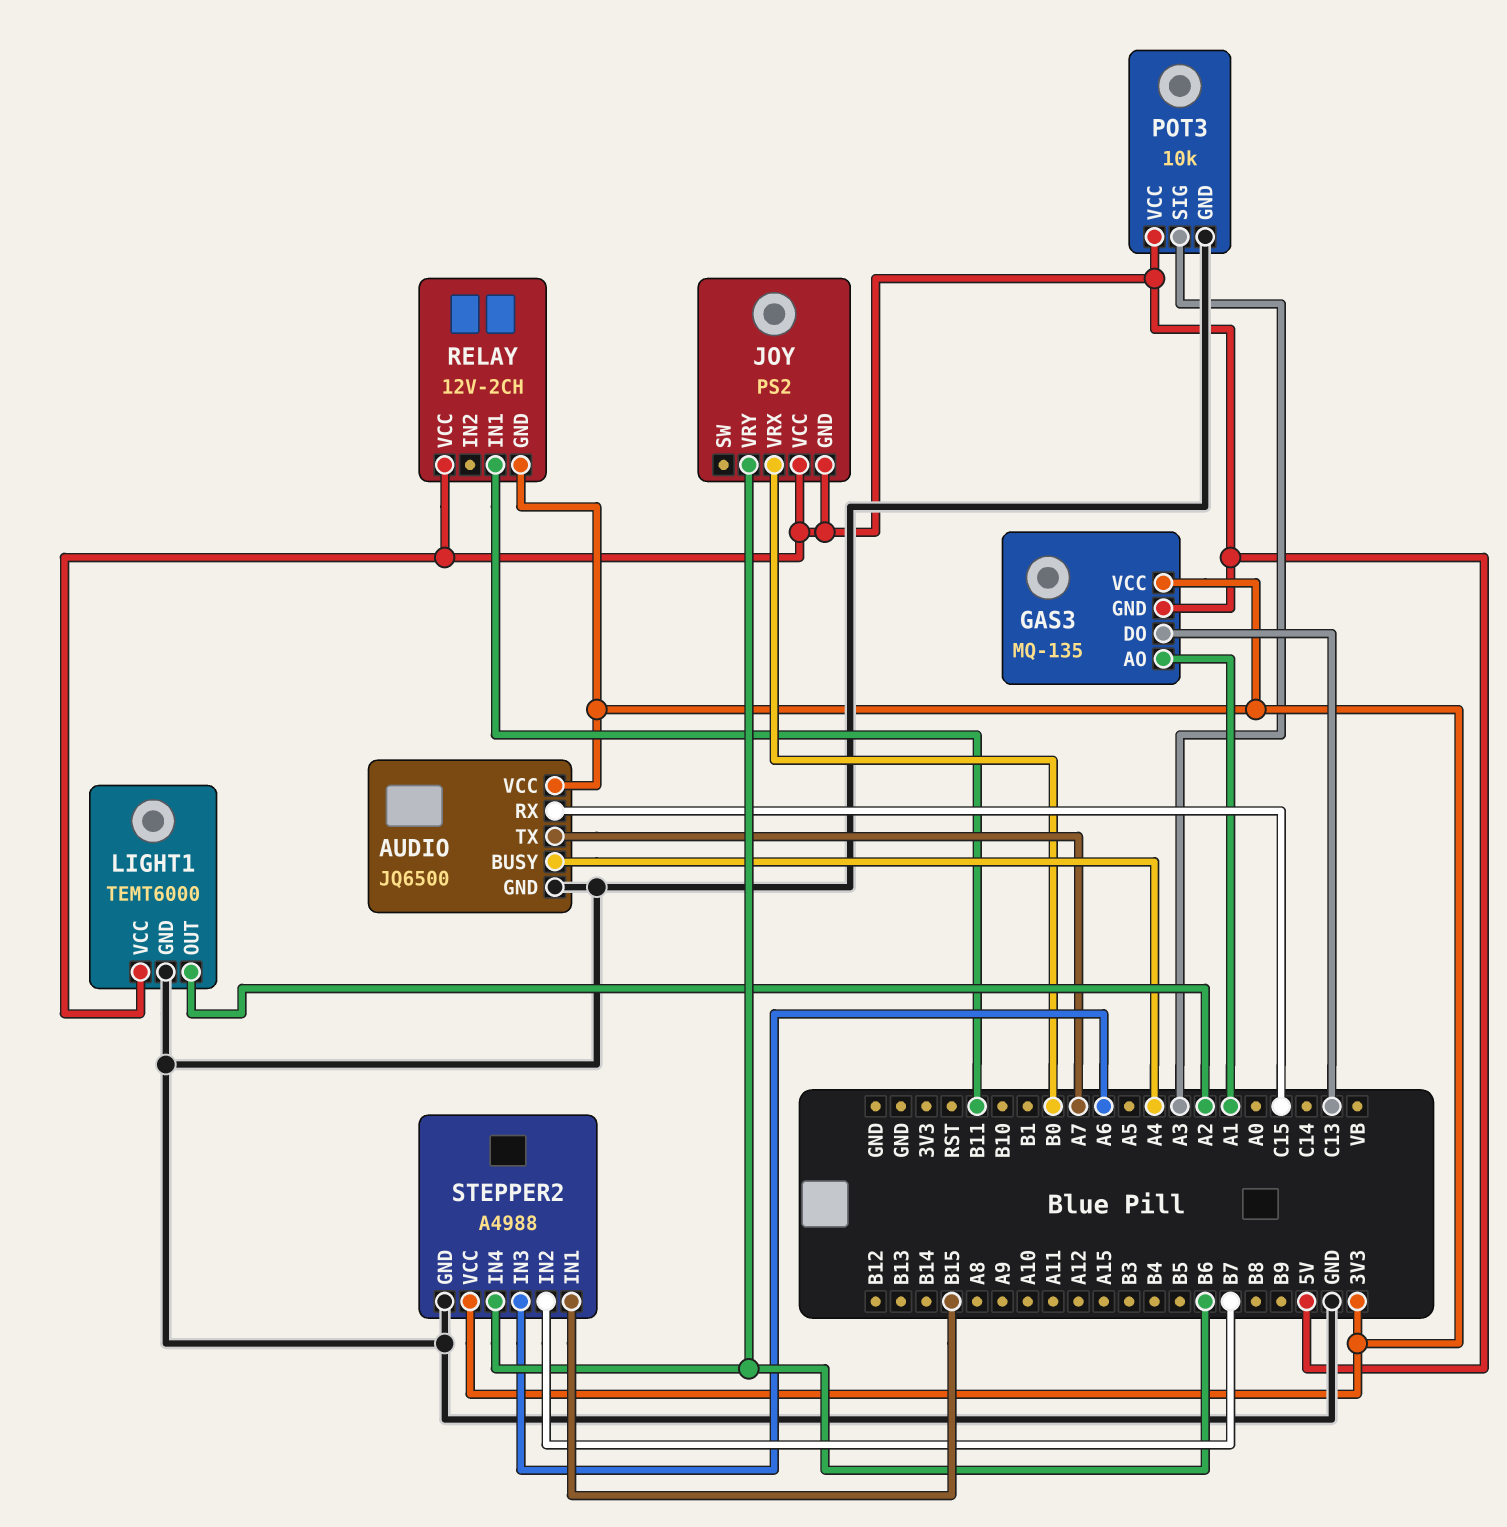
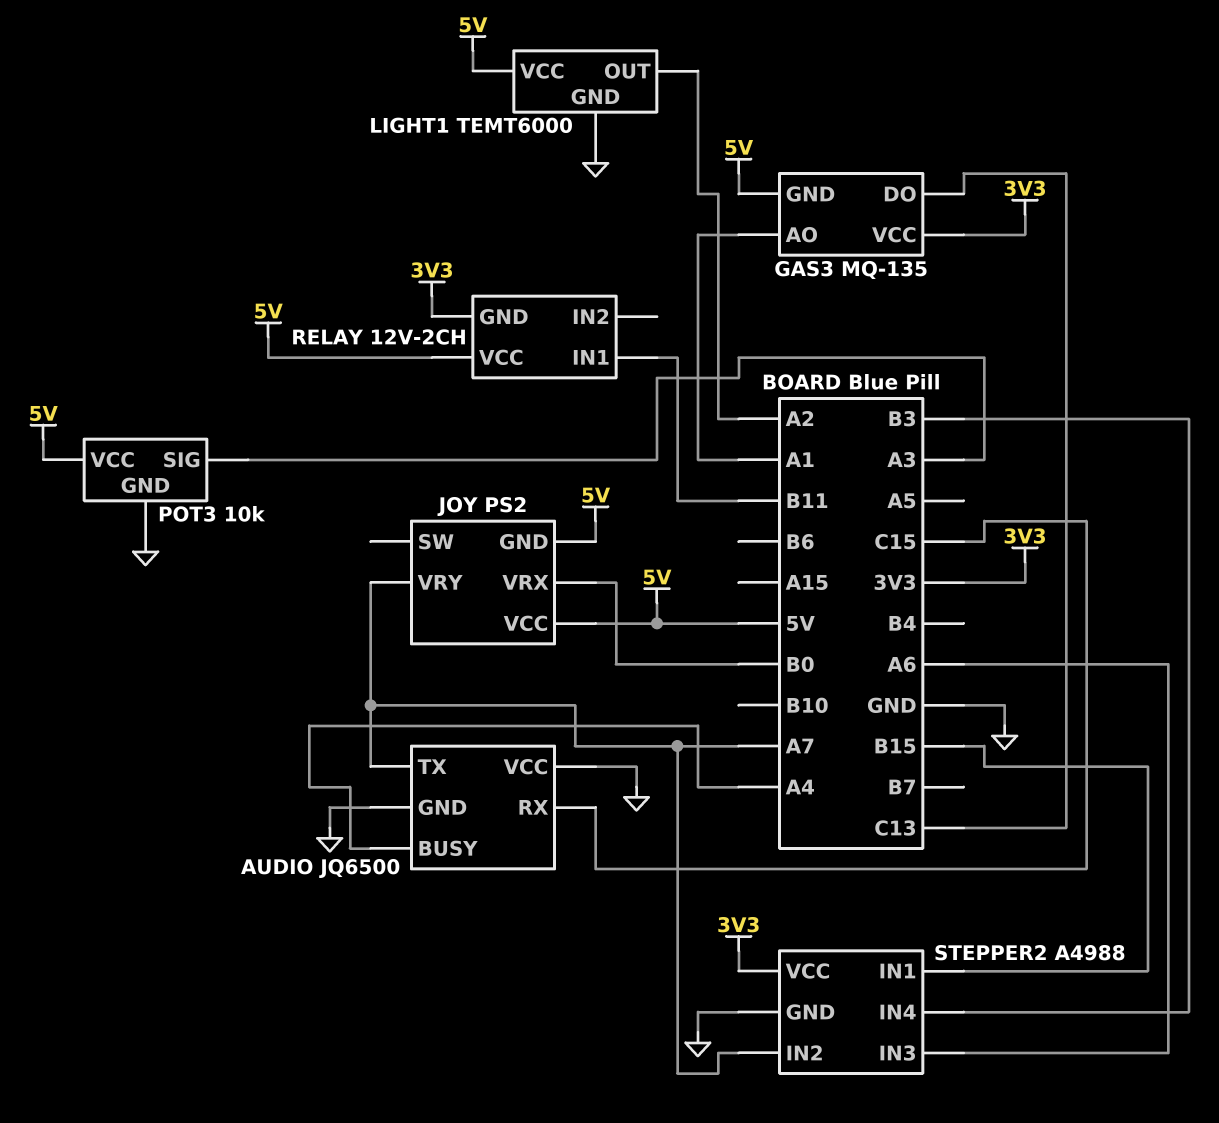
AUDIO pin VCC: 3V3 -> GND
JOY pin VRY: B6 -> A7
STEPPER2 pin IN2: B7 -> A7
STEPPER2 pin IN4: B6 -> B3

